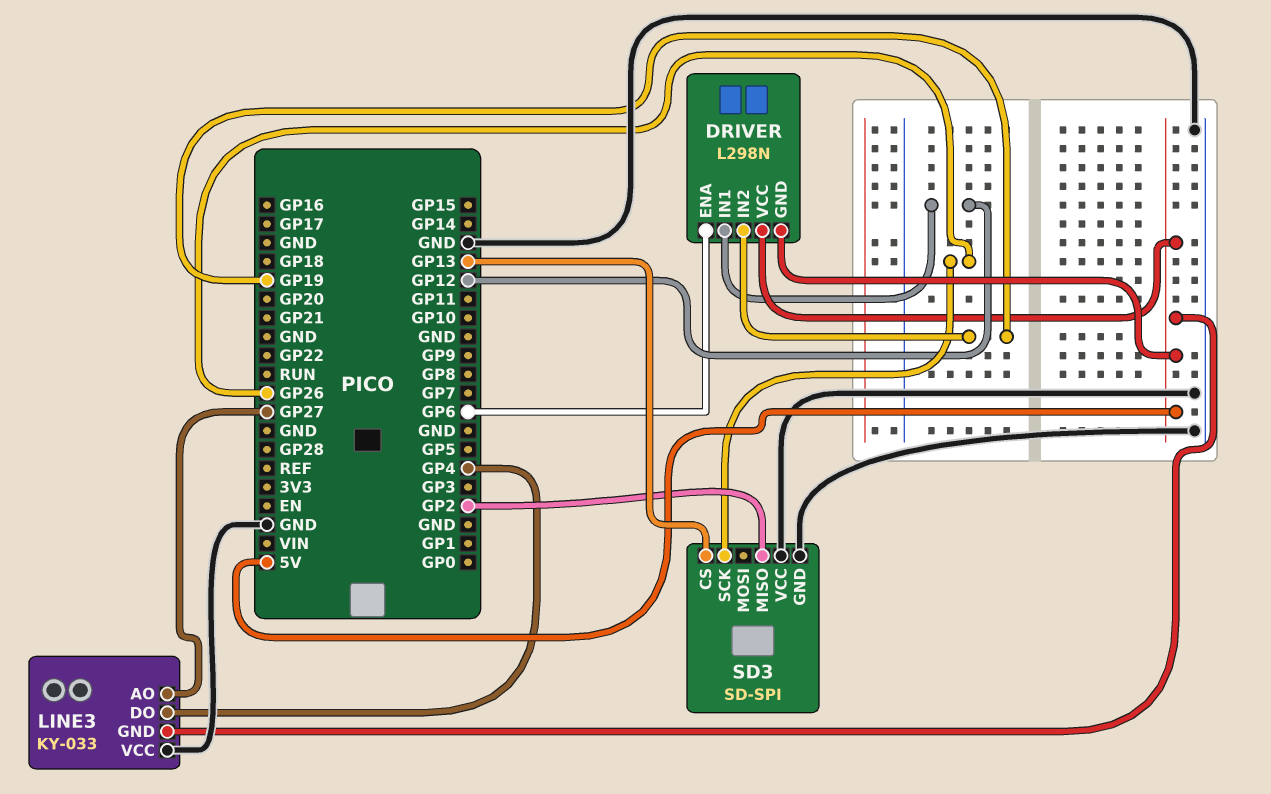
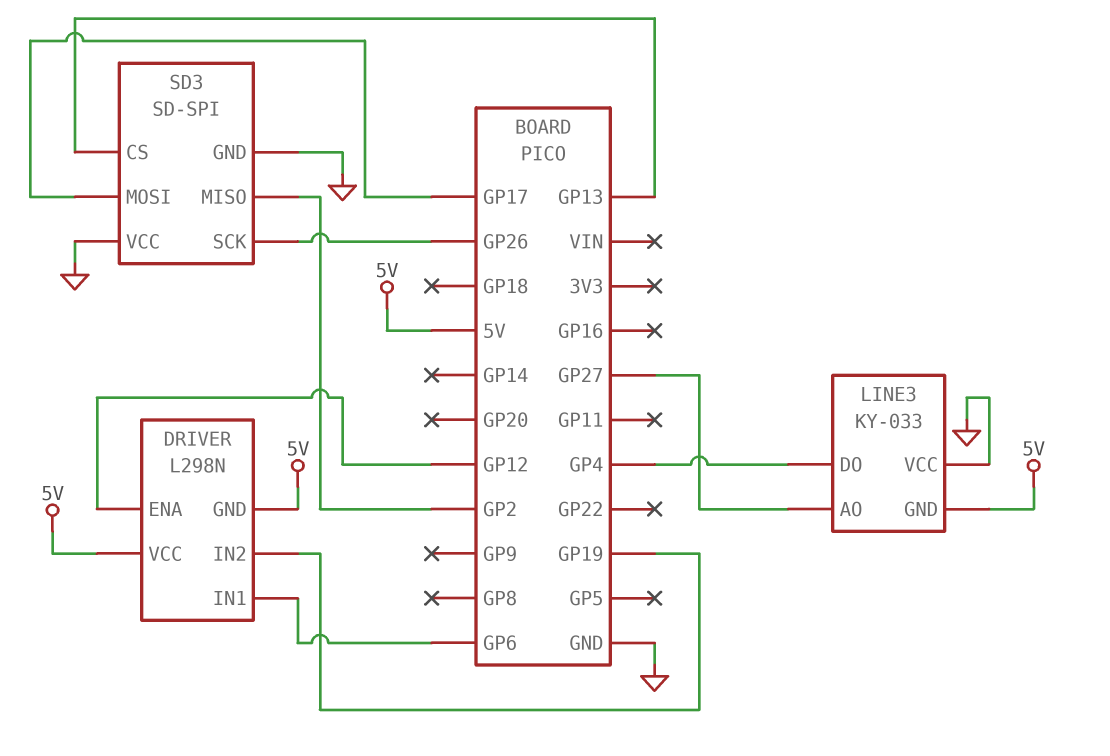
DRIVER pin ENA: GP6 -> GP12
DRIVER pin IN1: GP12 -> GP6
SD3 pin MOSI: none -> GP17

